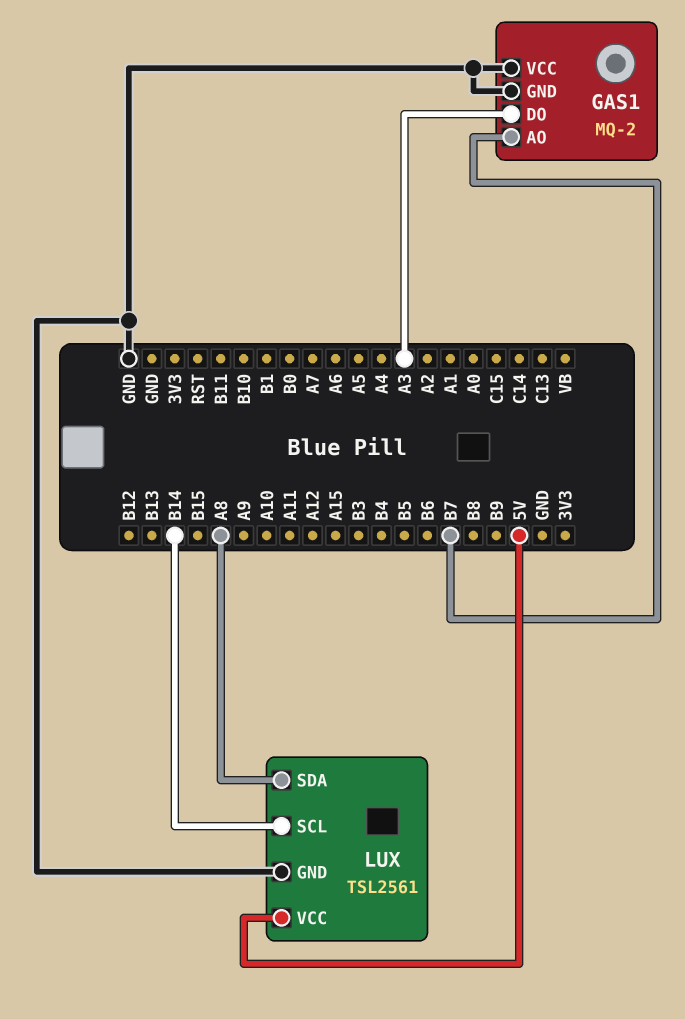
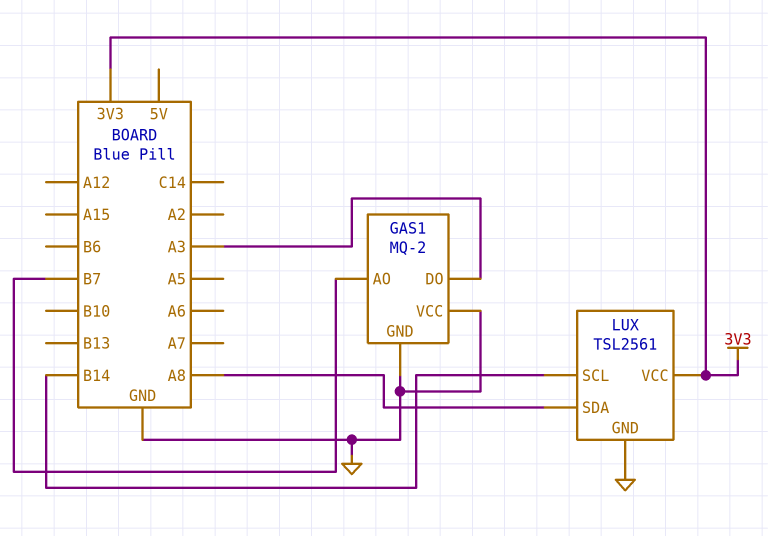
LUX pin VCC: 5V -> 3V3

